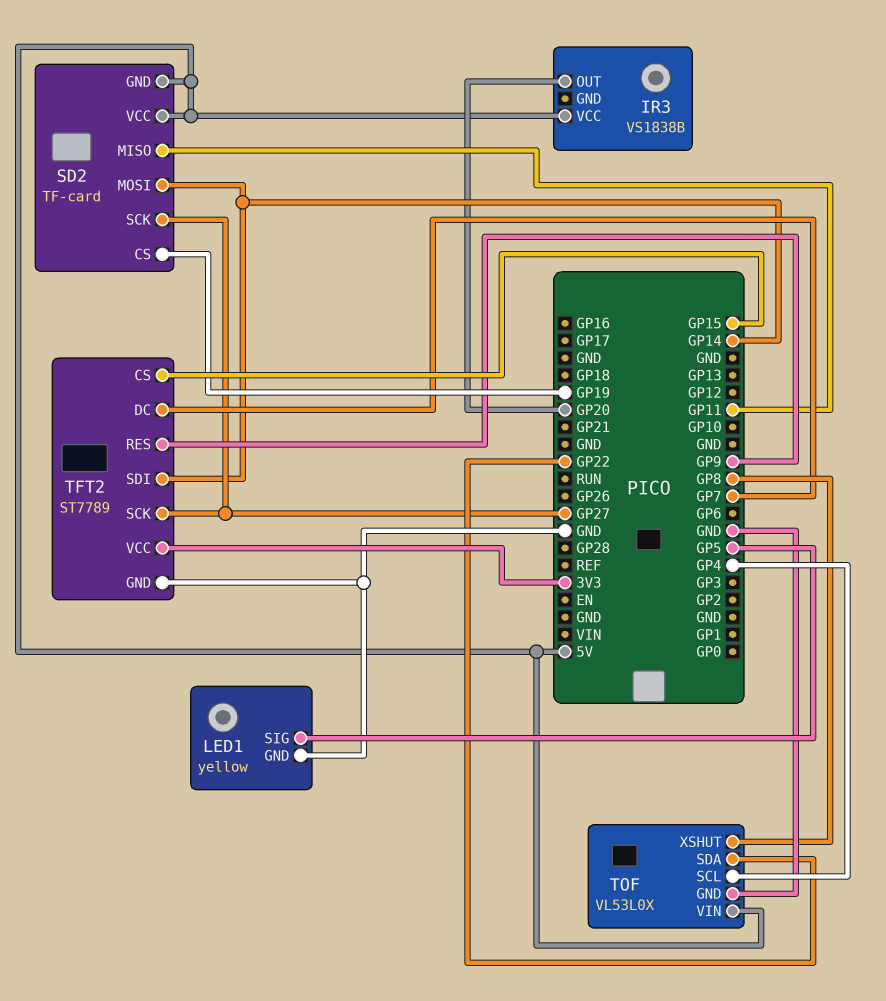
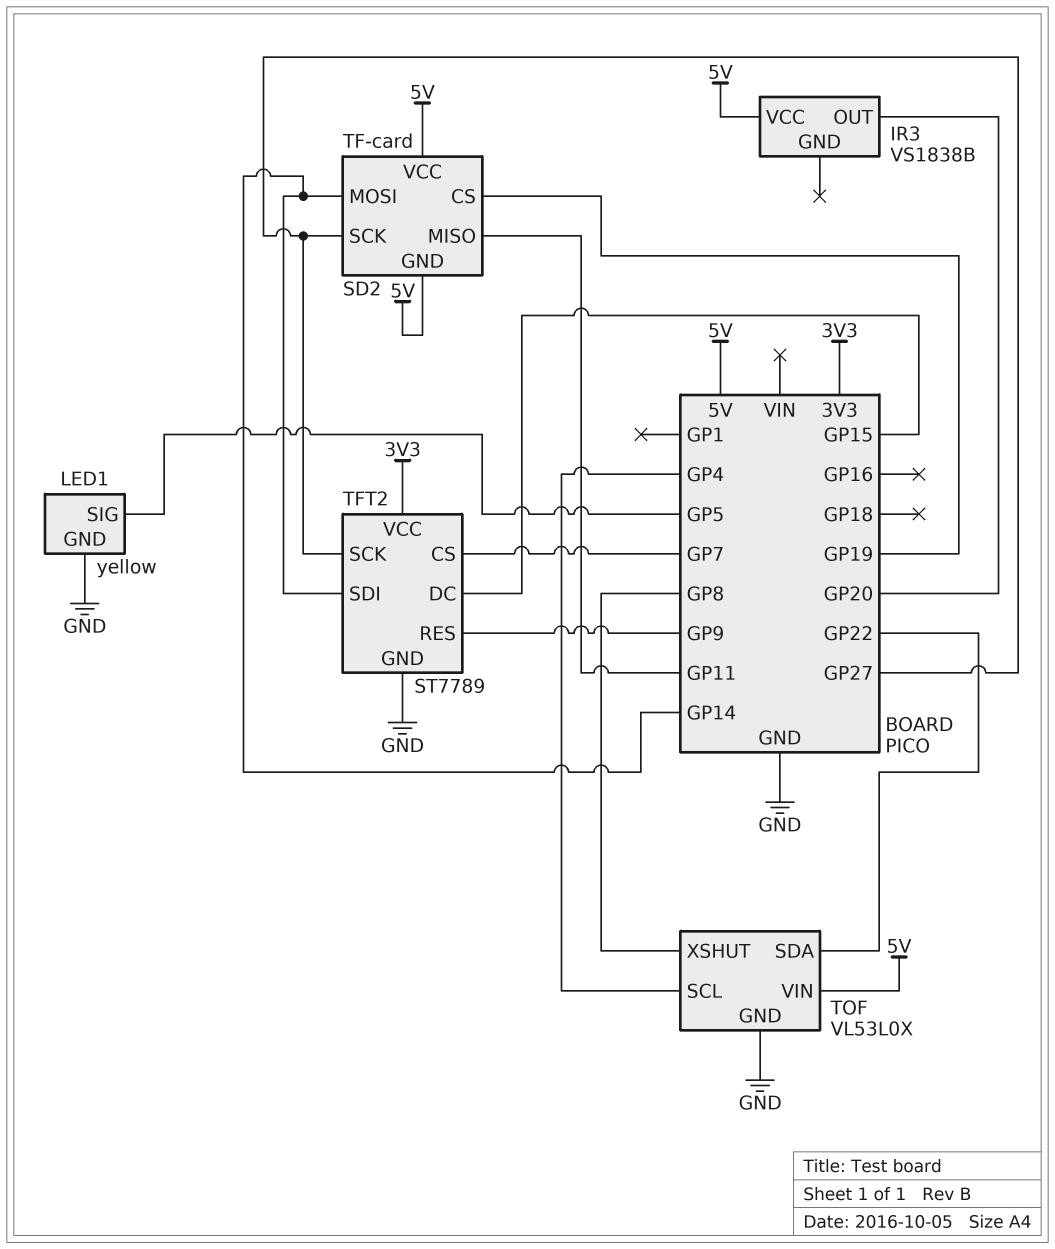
TFT2 pin CS: GP15 -> GP7
TFT2 pin DC: GP7 -> GP15

